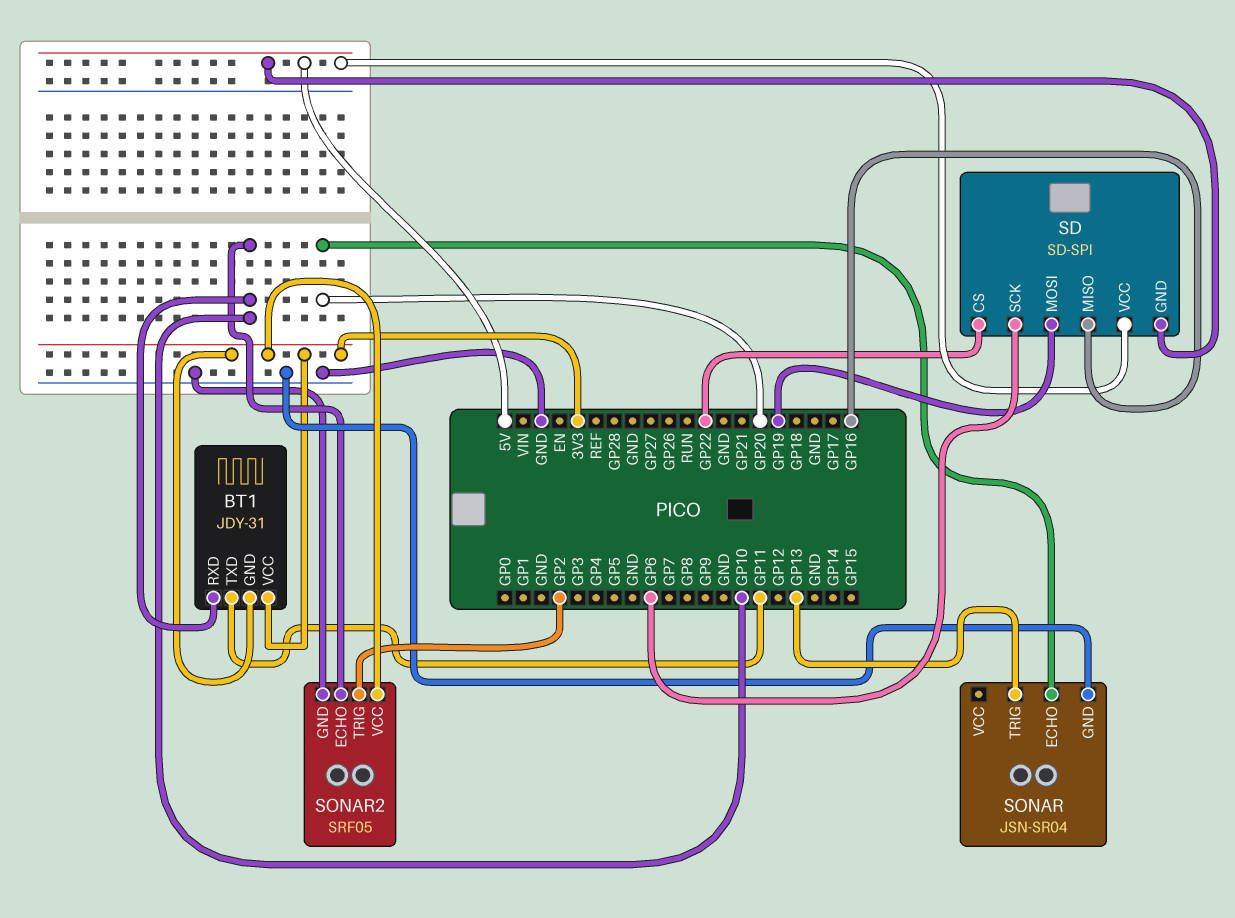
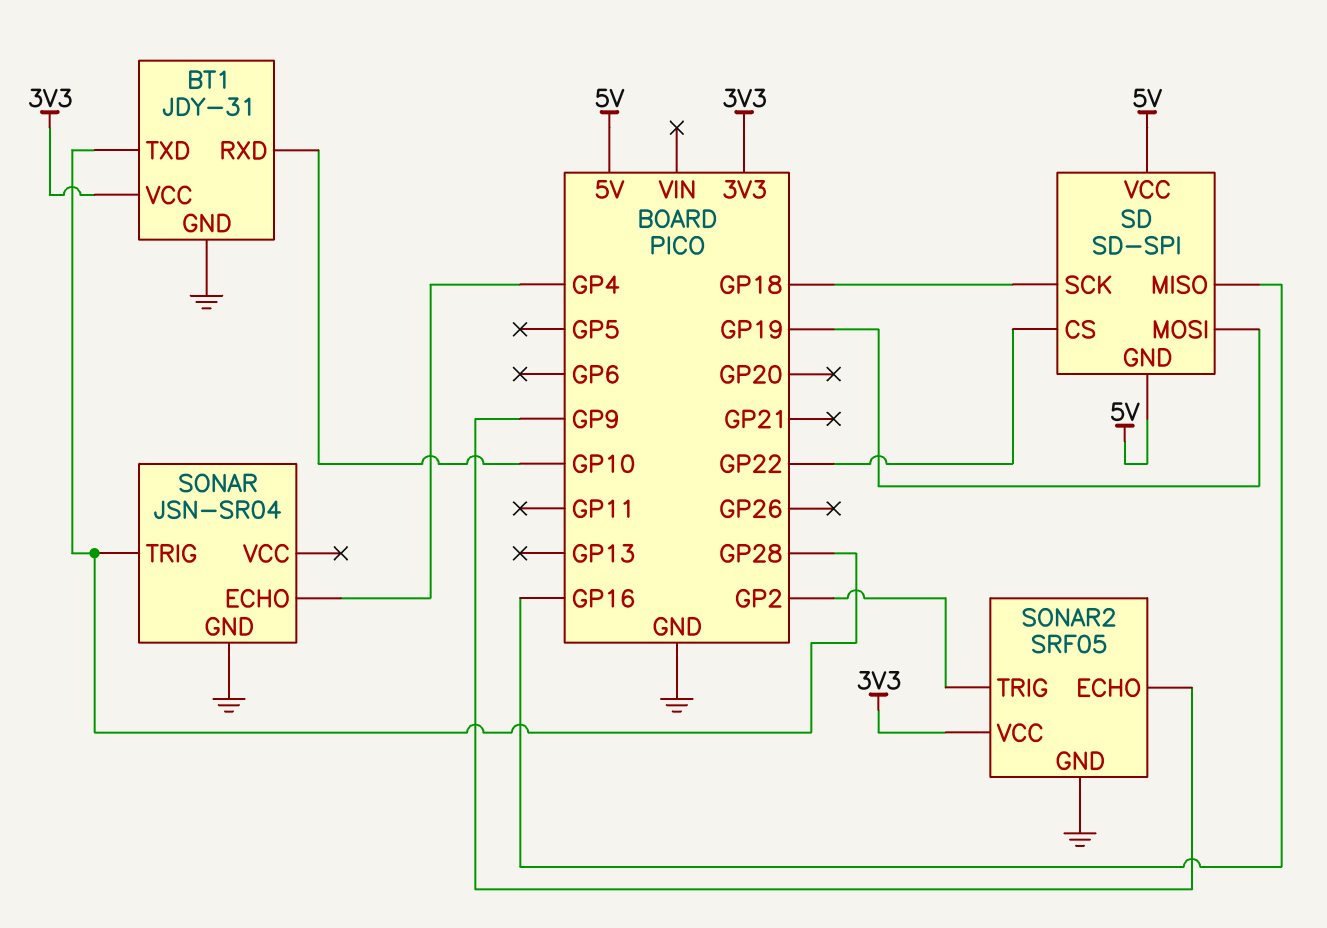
BT1 pin GND: 3V3 -> GND
BT1 pin TXD: GP11 -> GP28
SD pin SCK: GP6 -> GP18
SONAR pin ECHO: GP20 -> GP4
SONAR pin TRIG: GP13 -> GP28
SONAR2 pin ECHO: GP10 -> GP9

